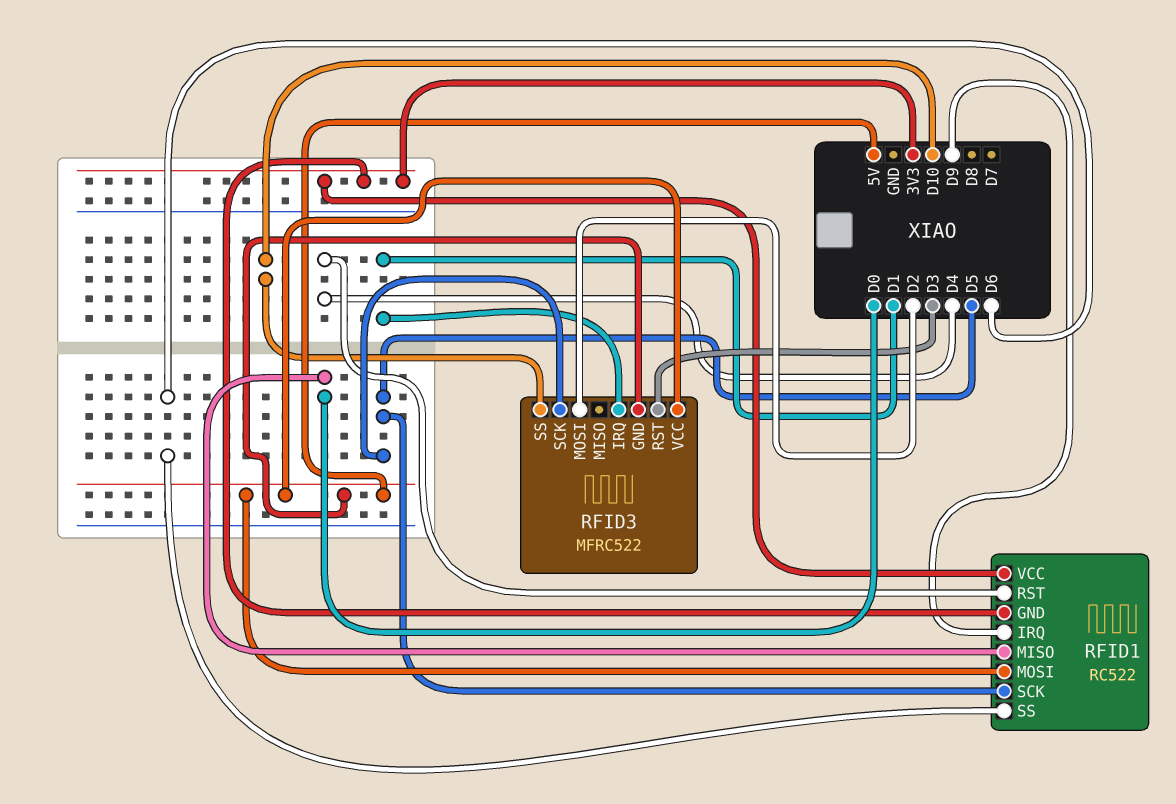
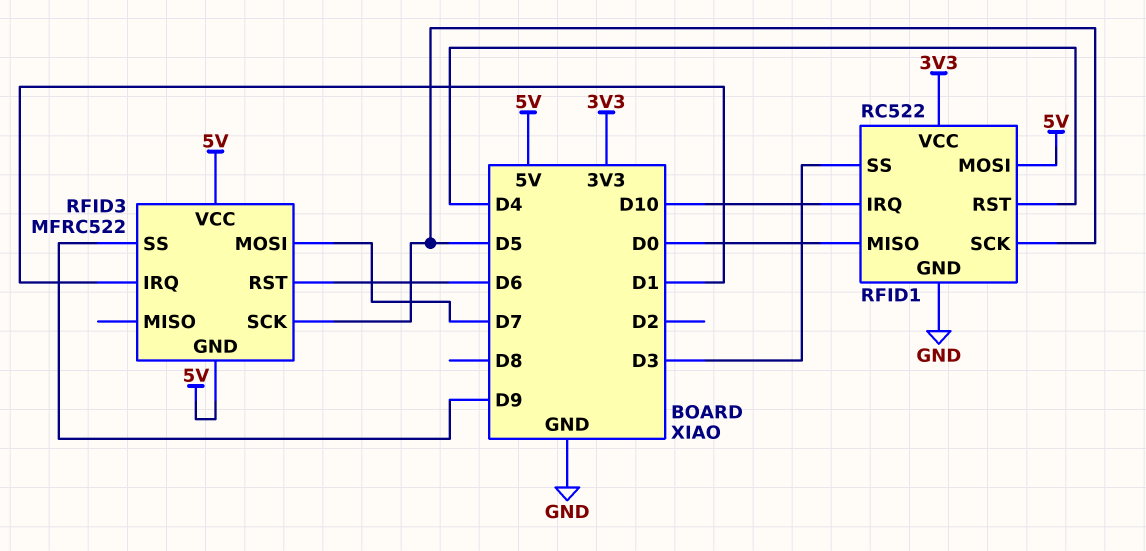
RFID1 pin GND: 3V3 -> GND
RFID1 pin IRQ: D9 -> D10
RFID1 pin SS: D6 -> D3
RFID3 pin MOSI: D2 -> D7
RFID3 pin RST: D3 -> D6
RFID3 pin SS: D10 -> D9

